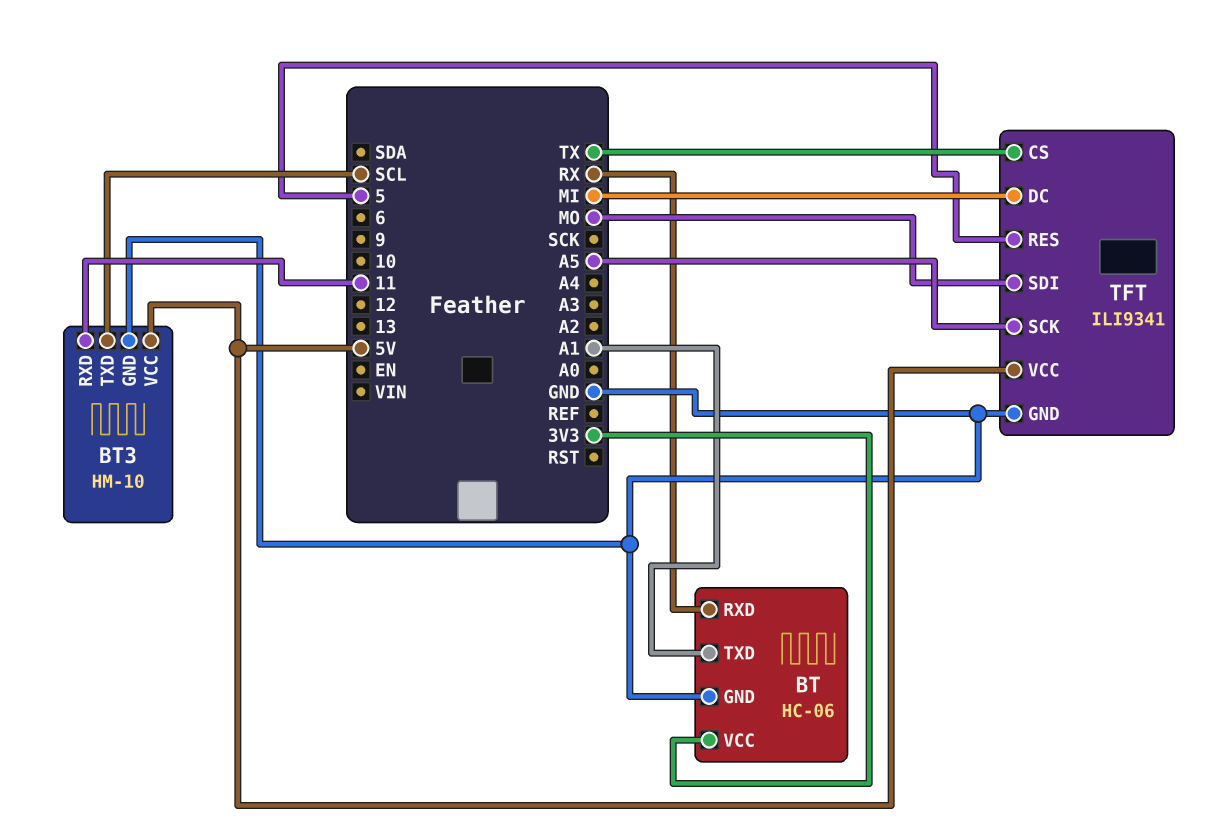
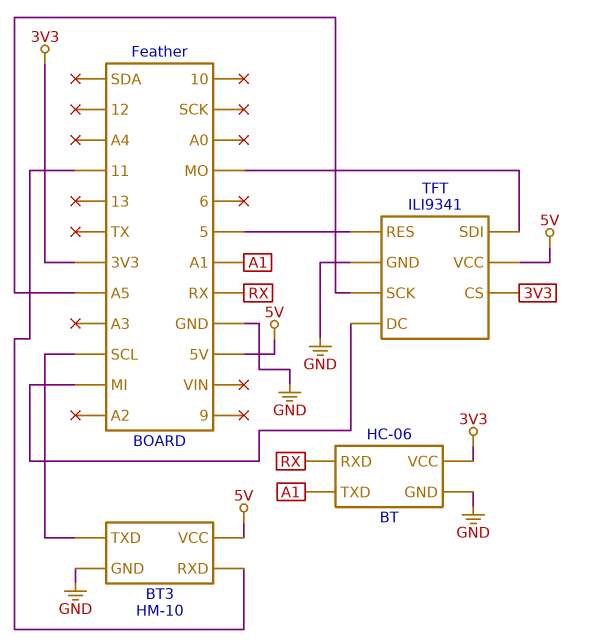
TFT pin CS: TX -> 3V3

